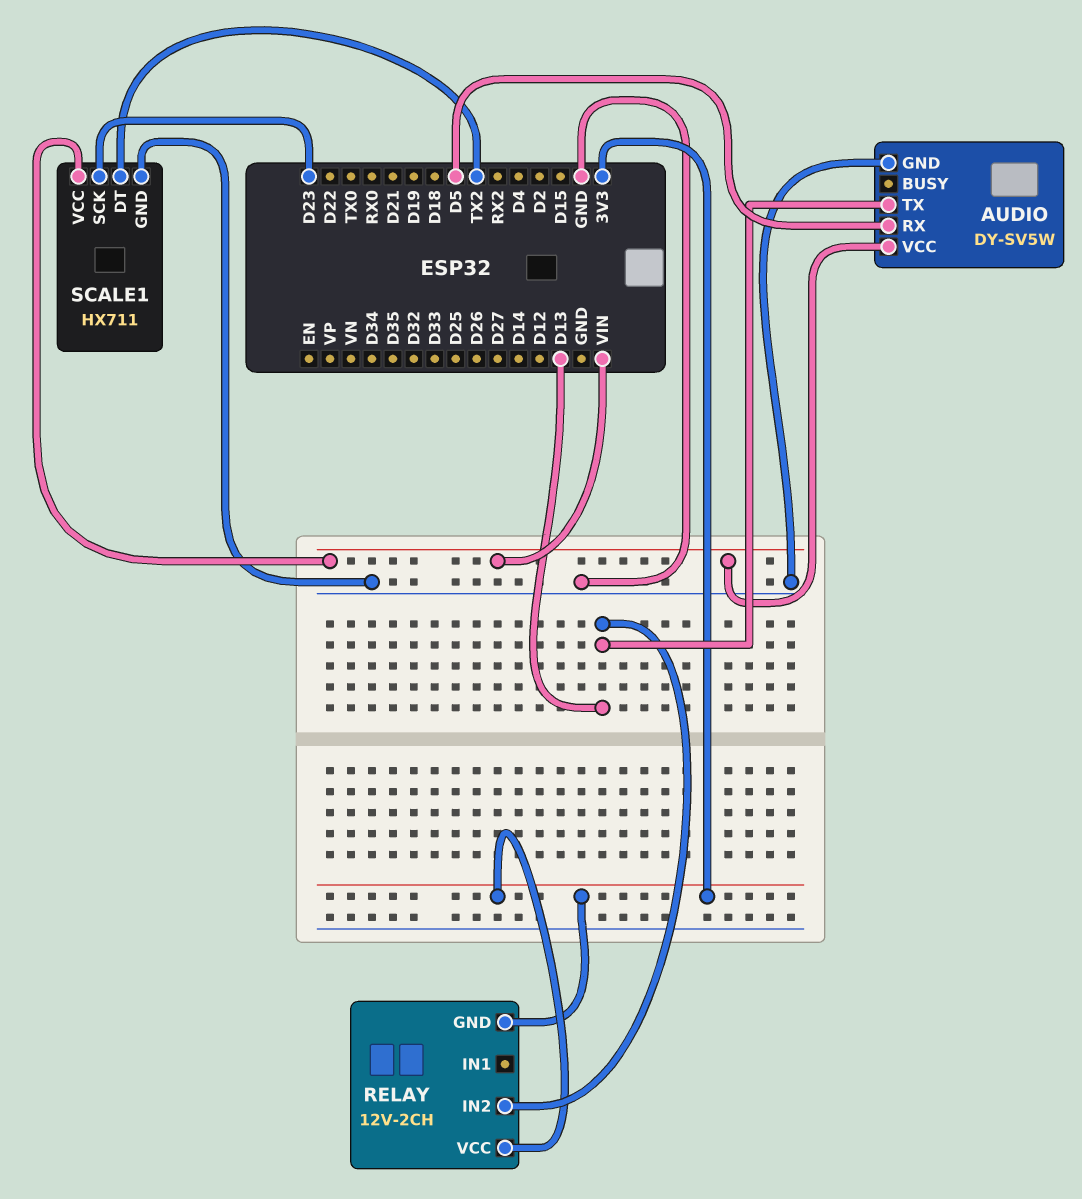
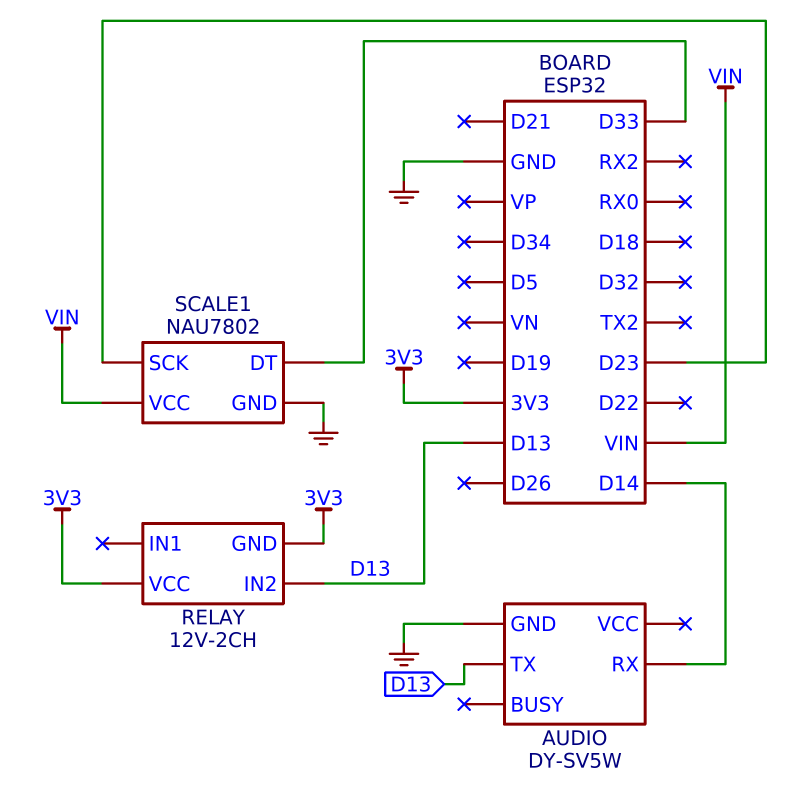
AUDIO pin RX: D5 -> D14
AUDIO pin VCC: VIN -> none
SCALE1: HX711 -> NAU7802
SCALE1 pin DT: TX2 -> D33

